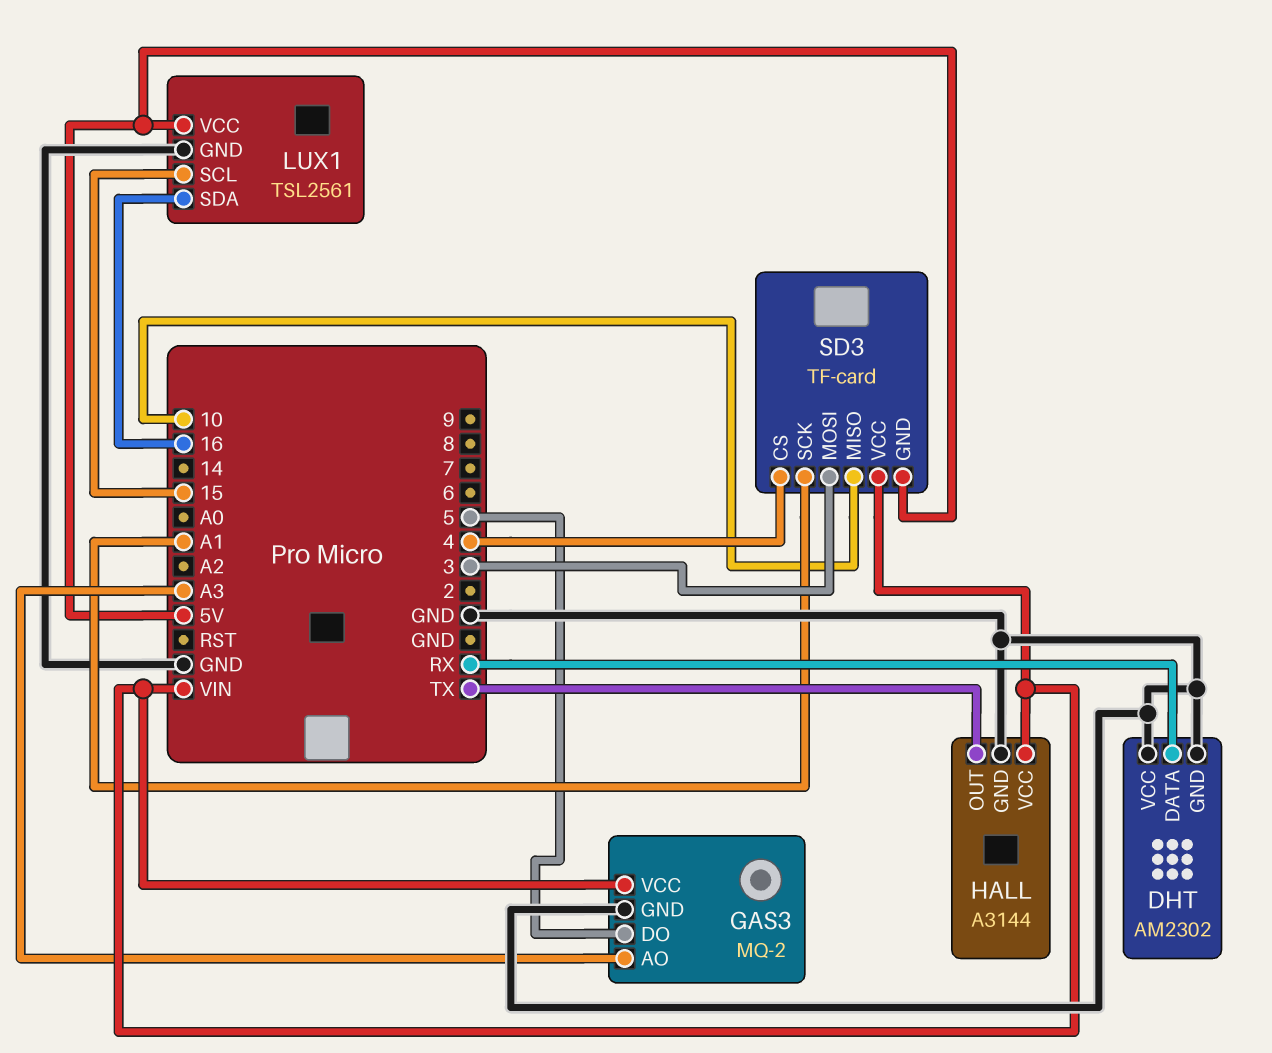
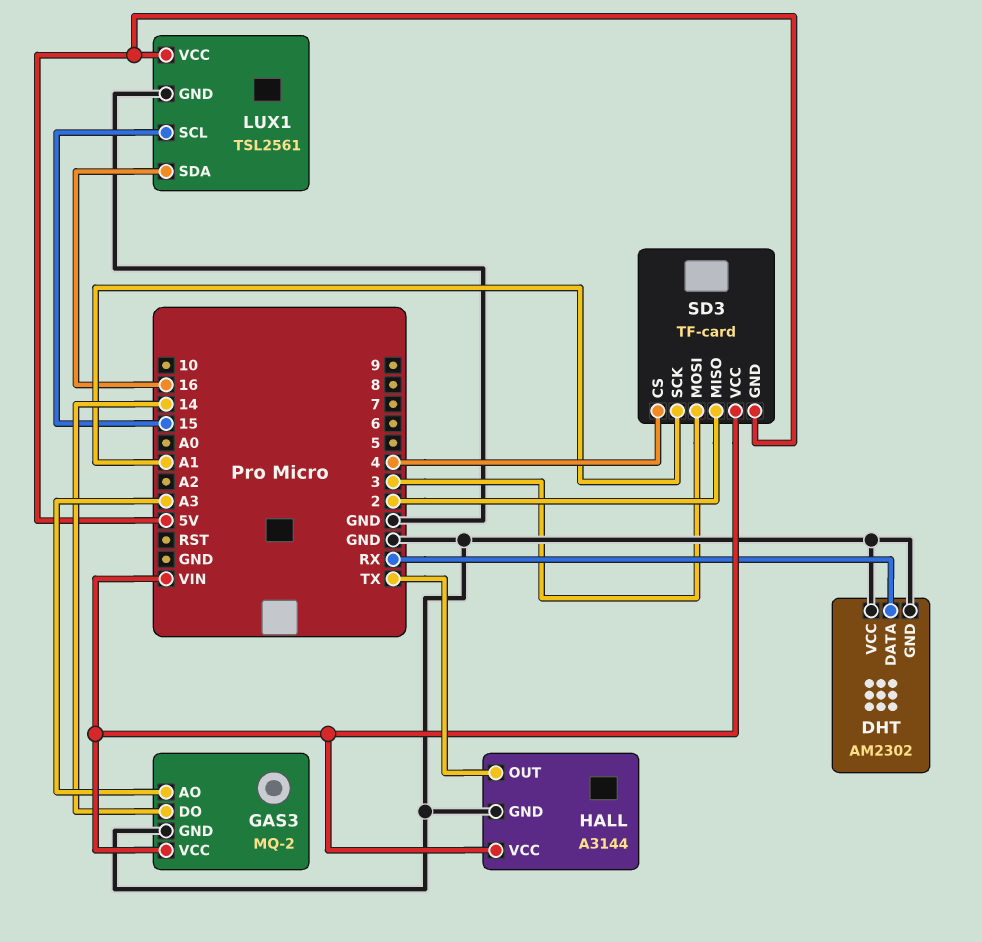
GAS3 pin DO: 5 -> 14
SD3 pin MISO: 10 -> 2

